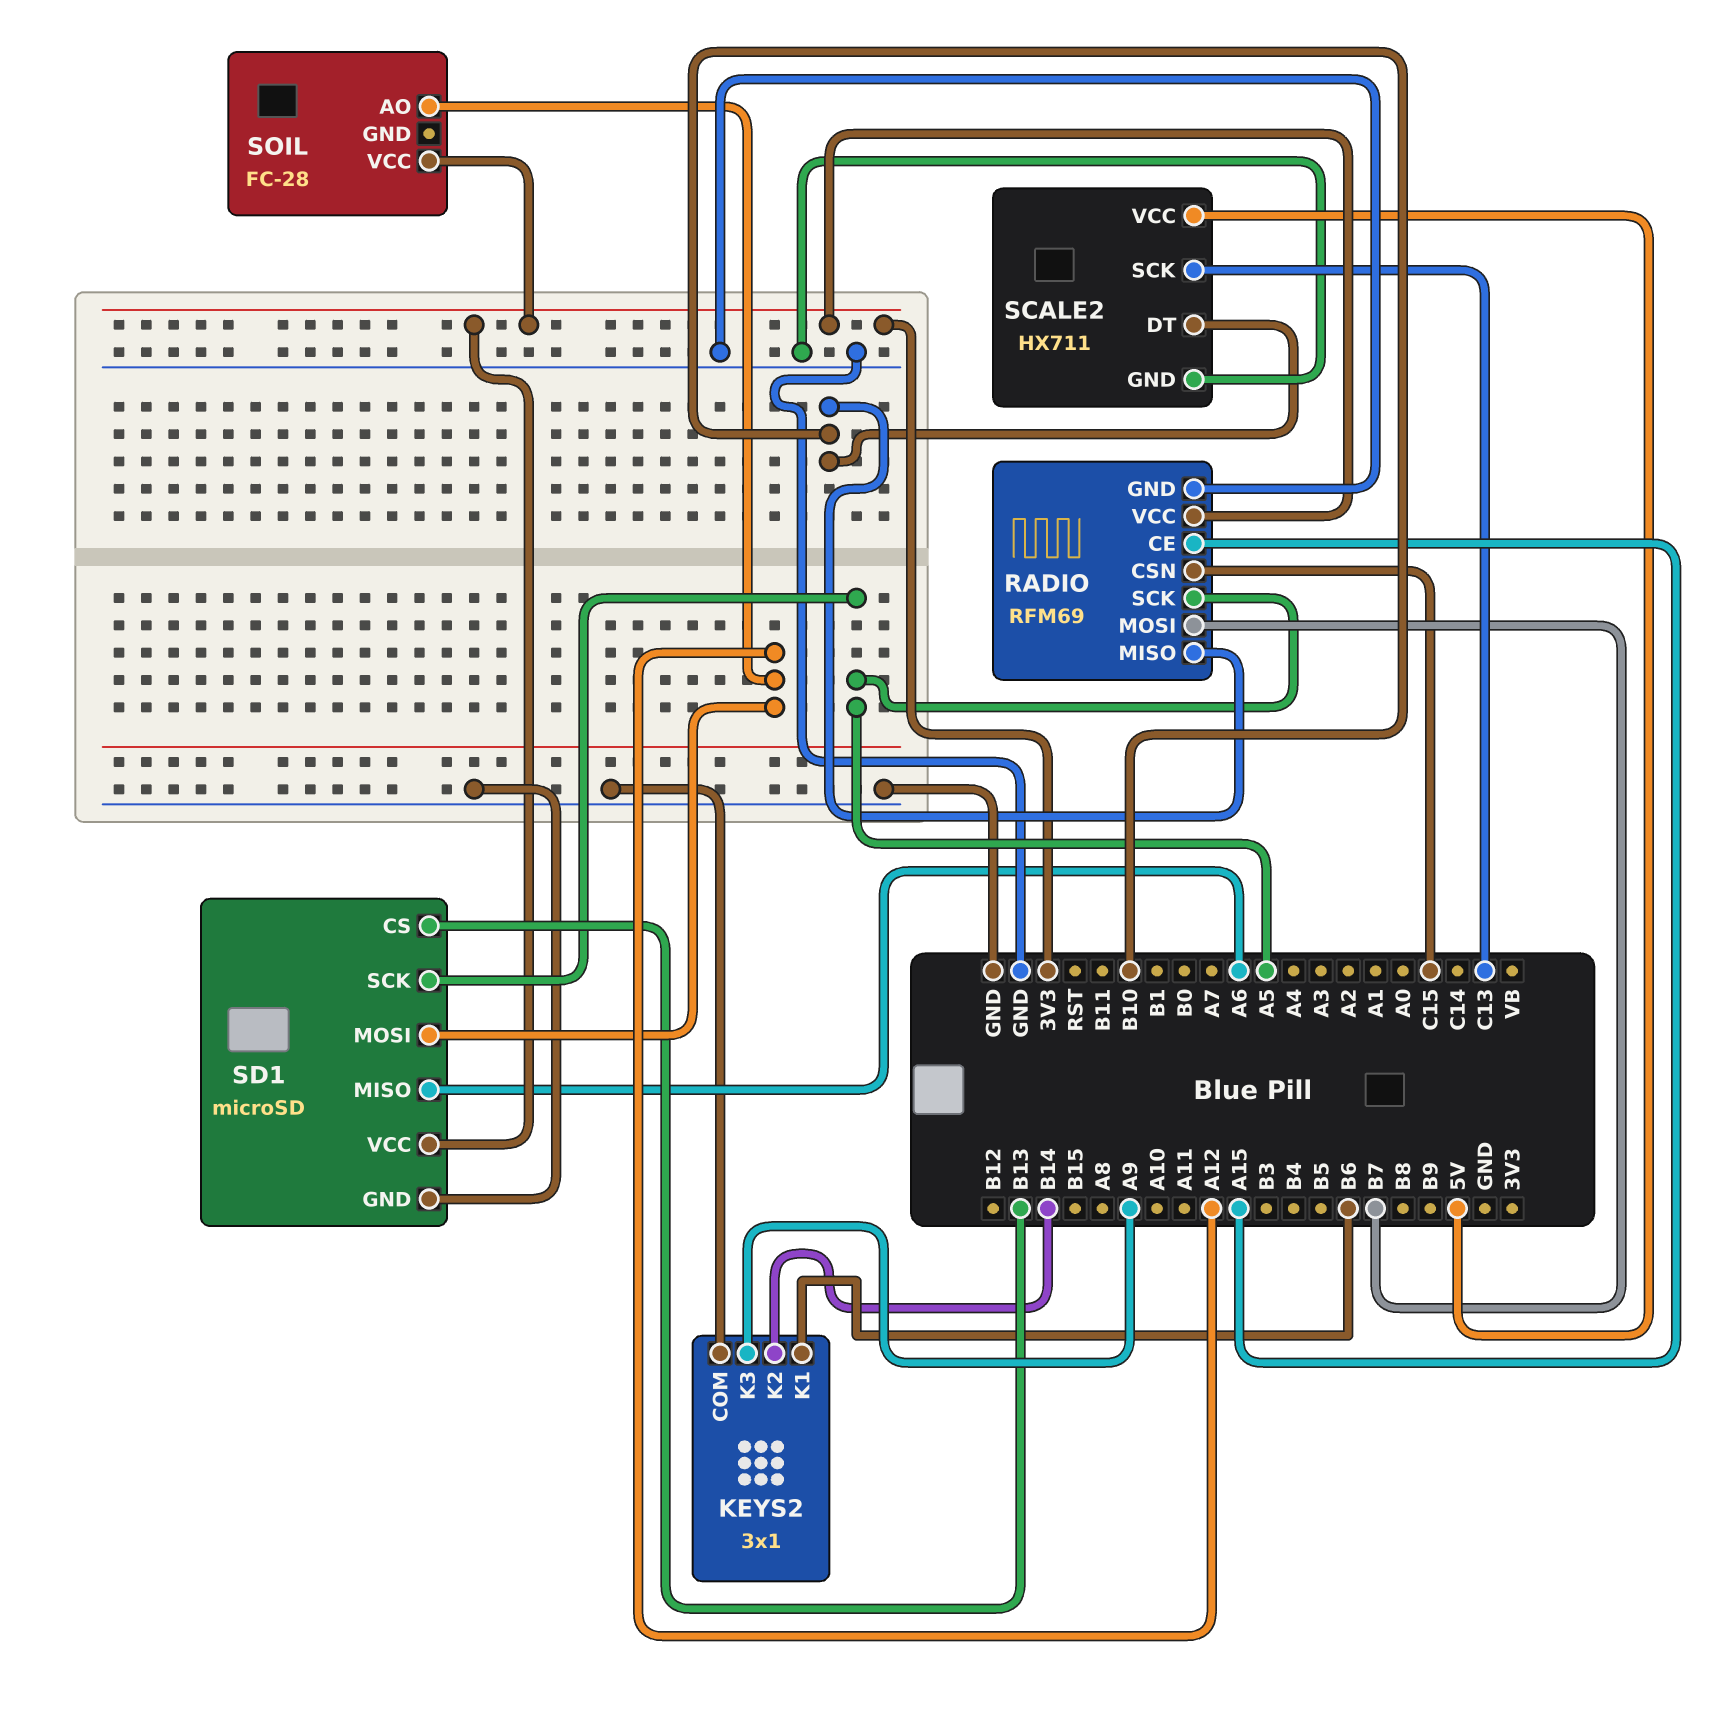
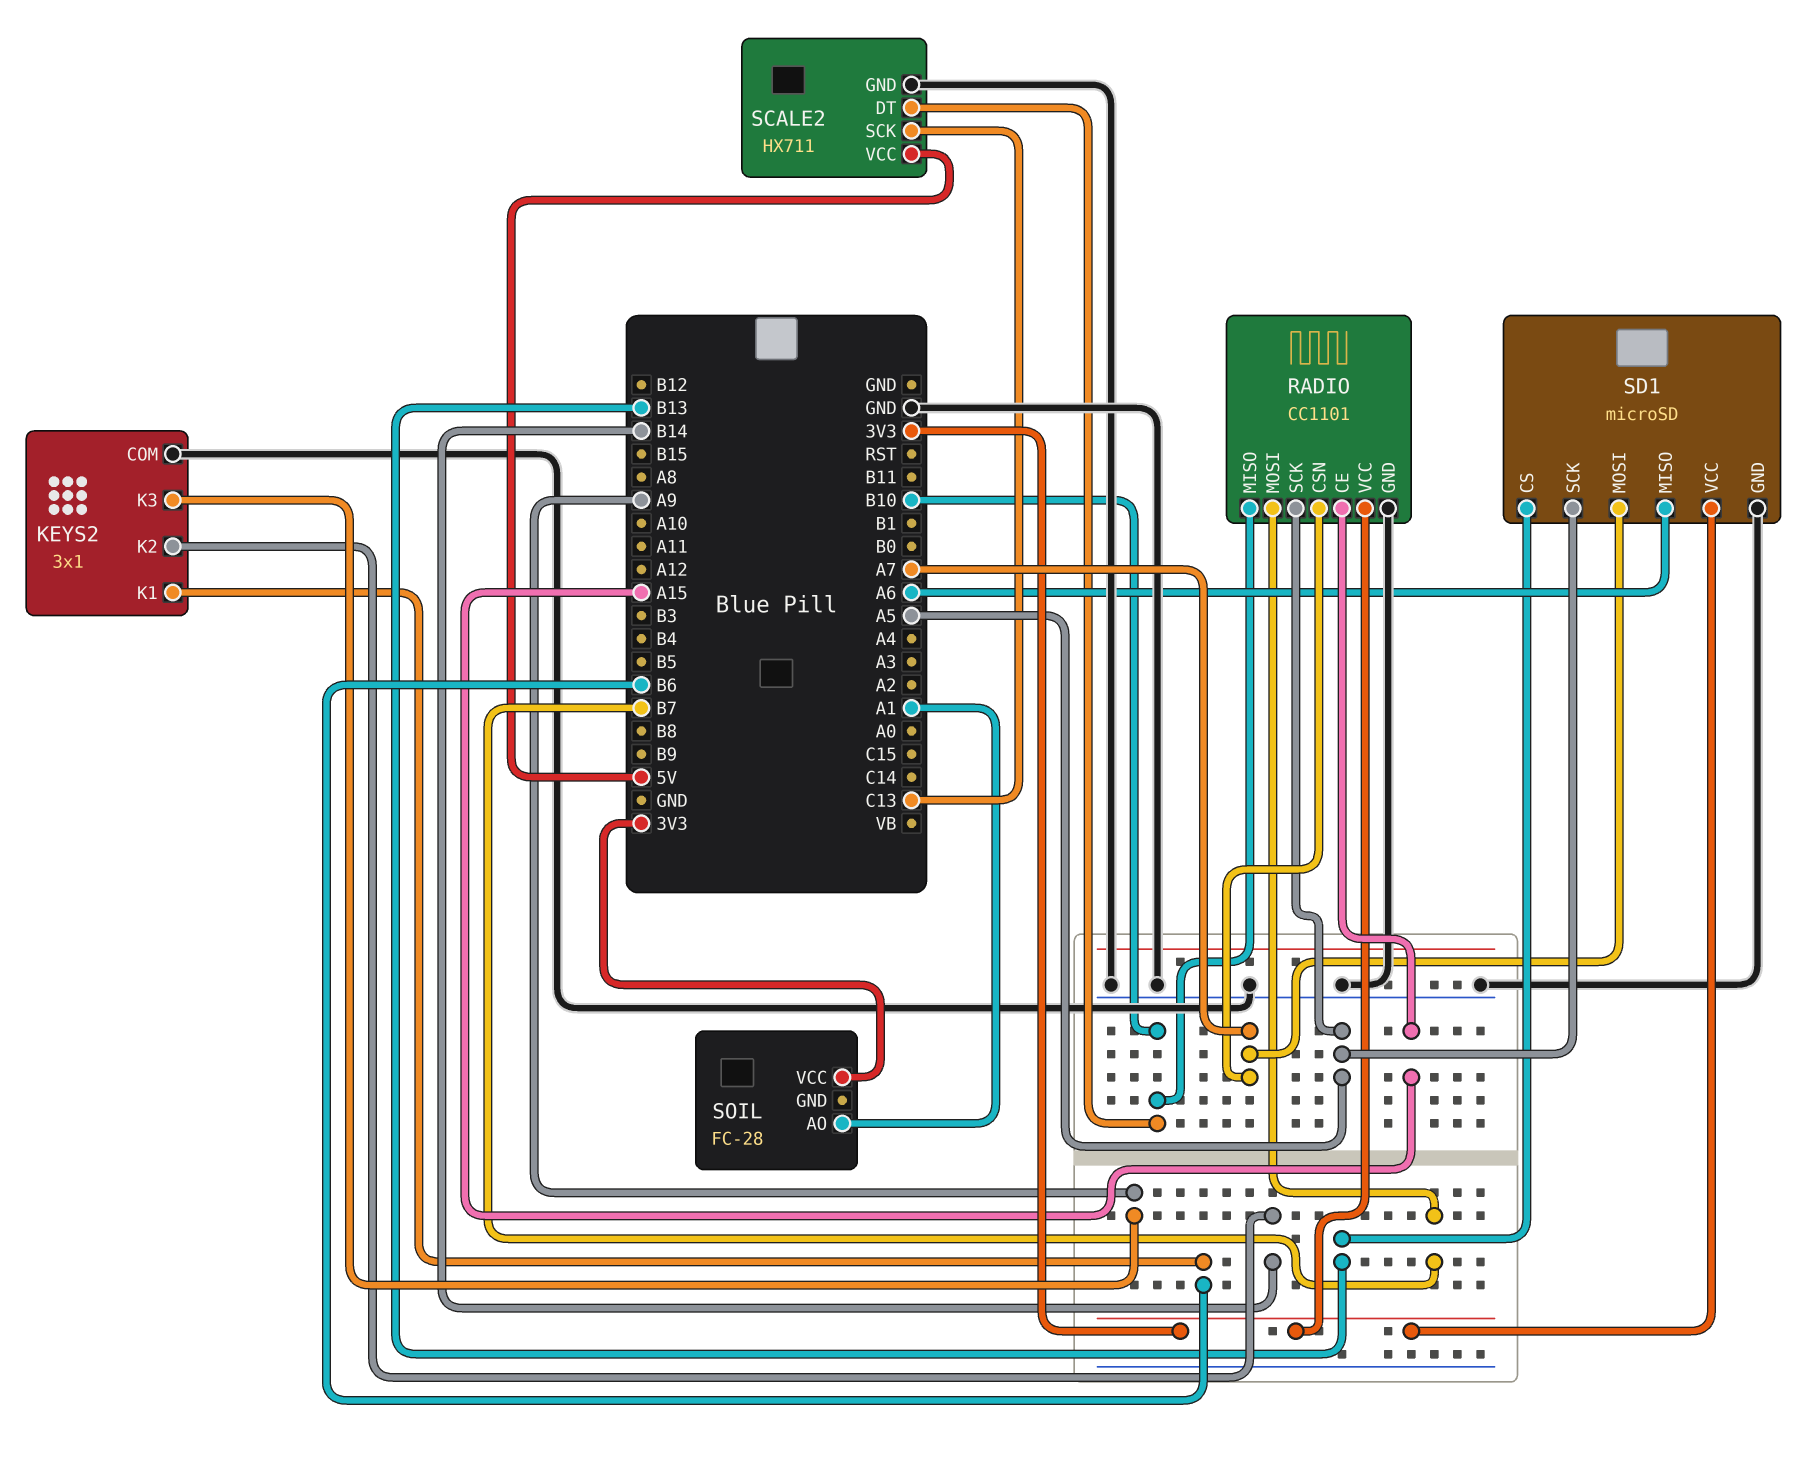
RADIO: RFM69 -> CC1101
RADIO pin CSN: C15 -> A7
SD1 pin MOSI: A12 -> A7
SOIL pin AO: A12 -> A1

